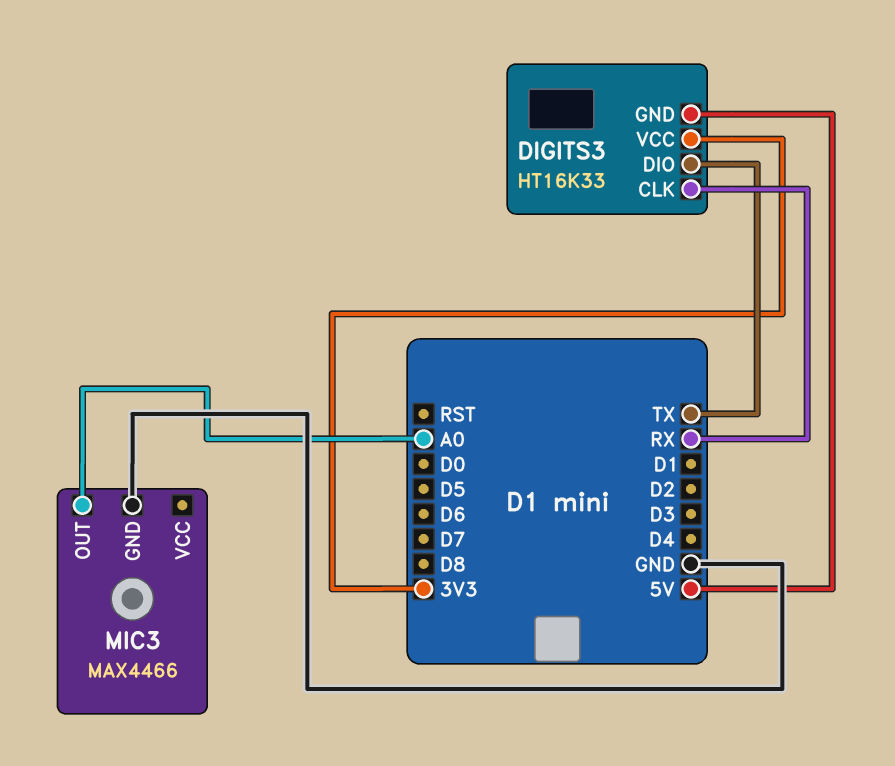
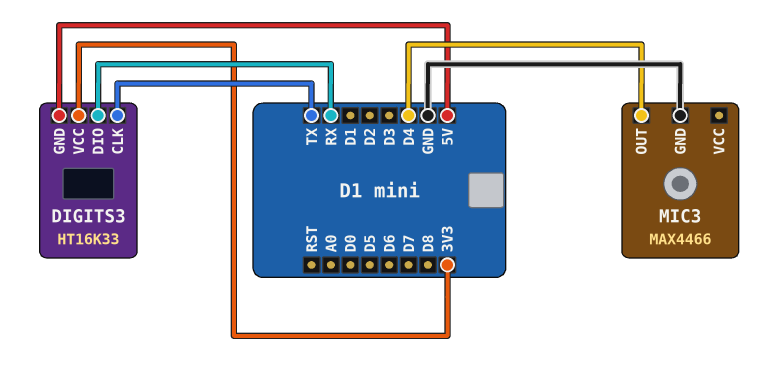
DIGITS3 pin CLK: RX -> TX
DIGITS3 pin DIO: TX -> RX
MIC3 pin OUT: A0 -> D4

